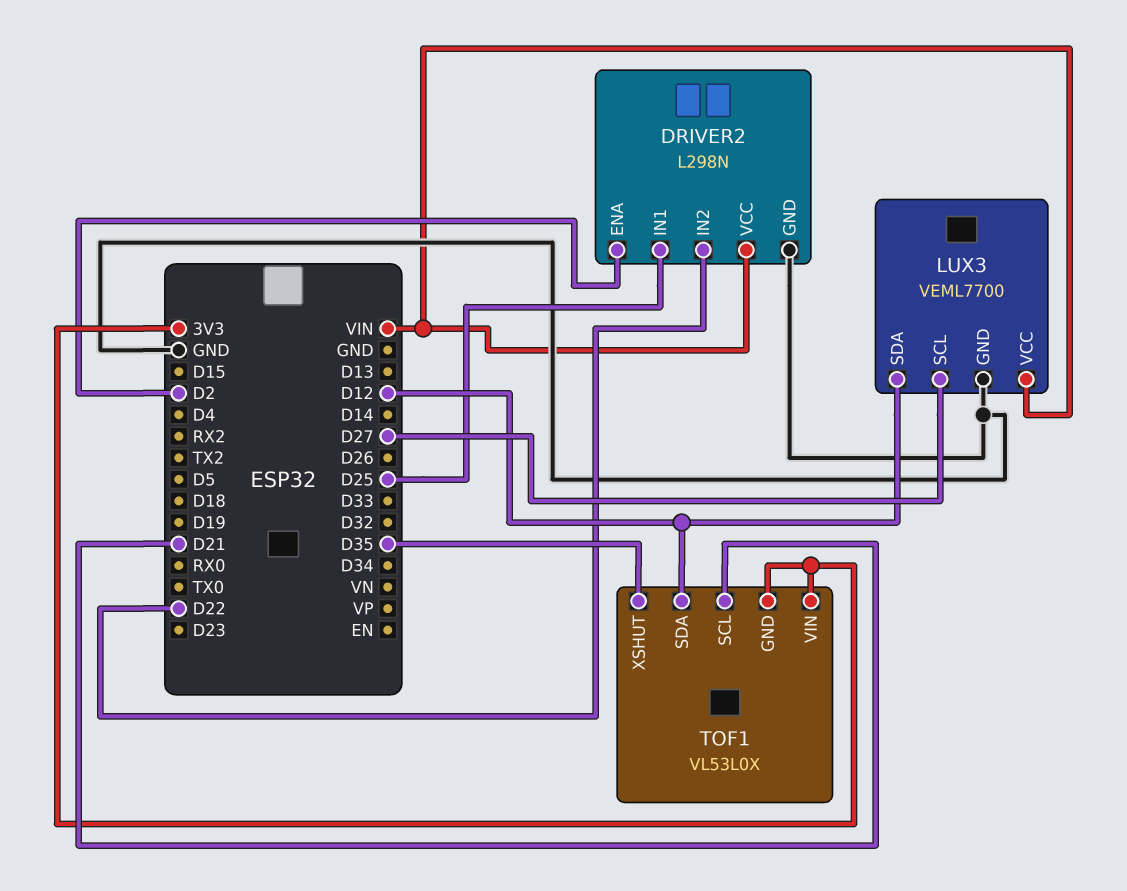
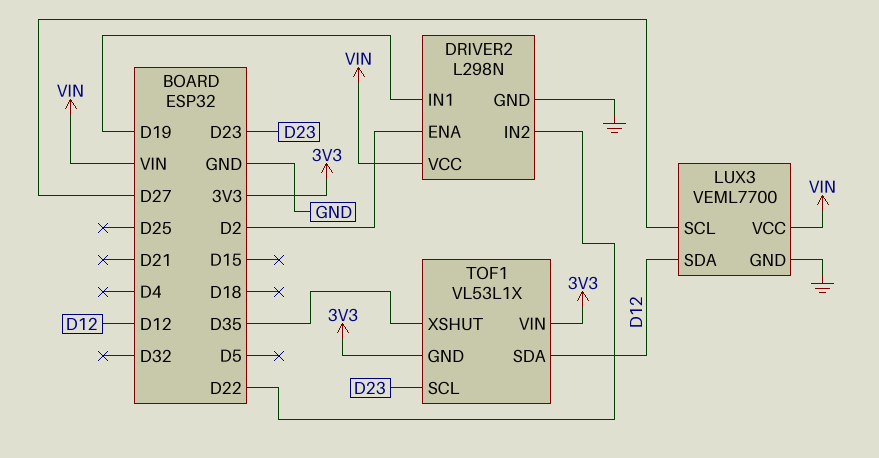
DRIVER2 pin IN1: D25 -> D19
TOF1: VL53L0X -> VL53L1X
TOF1 pin SCL: D21 -> D23

